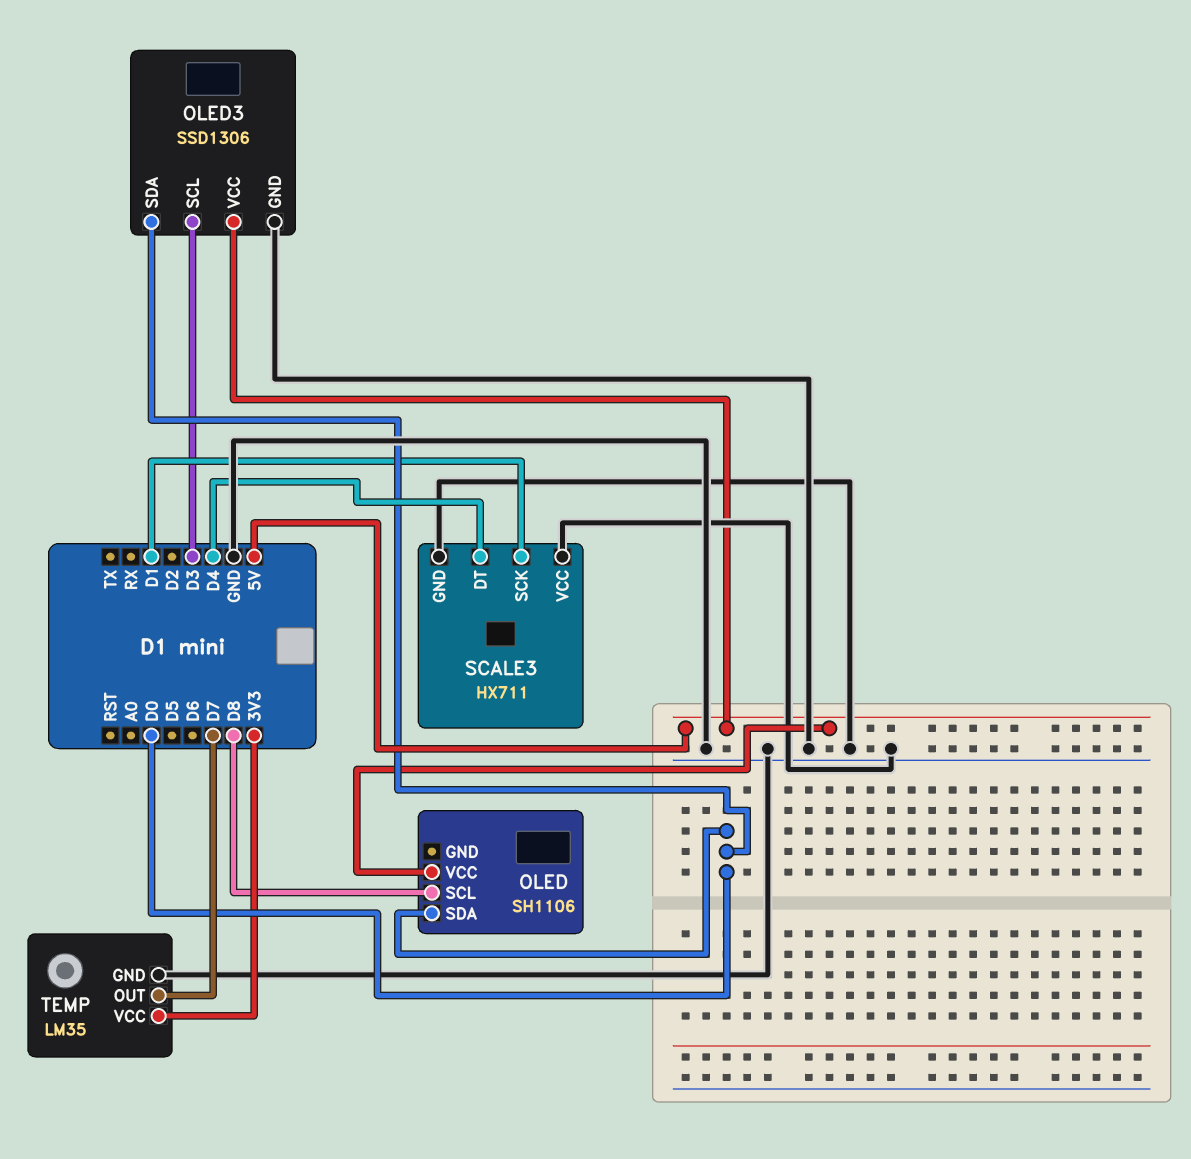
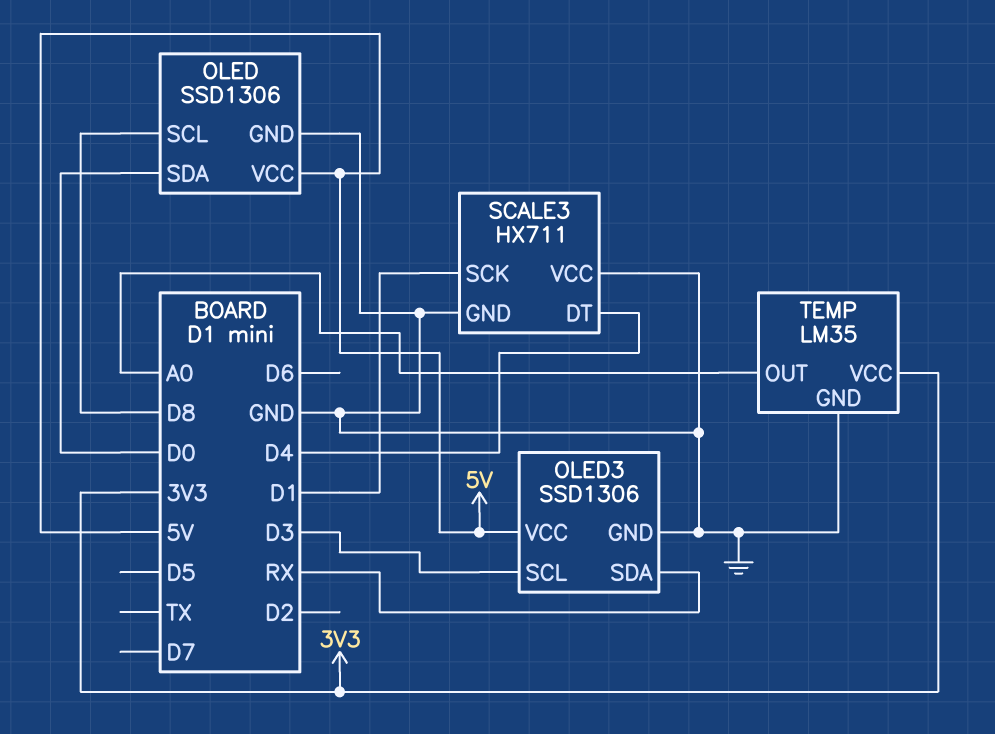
OLED: SH1106 -> SSD1306
OLED pin GND: none -> GND
OLED3 pin SDA: D0 -> RX
TEMP pin OUT: D7 -> A0

